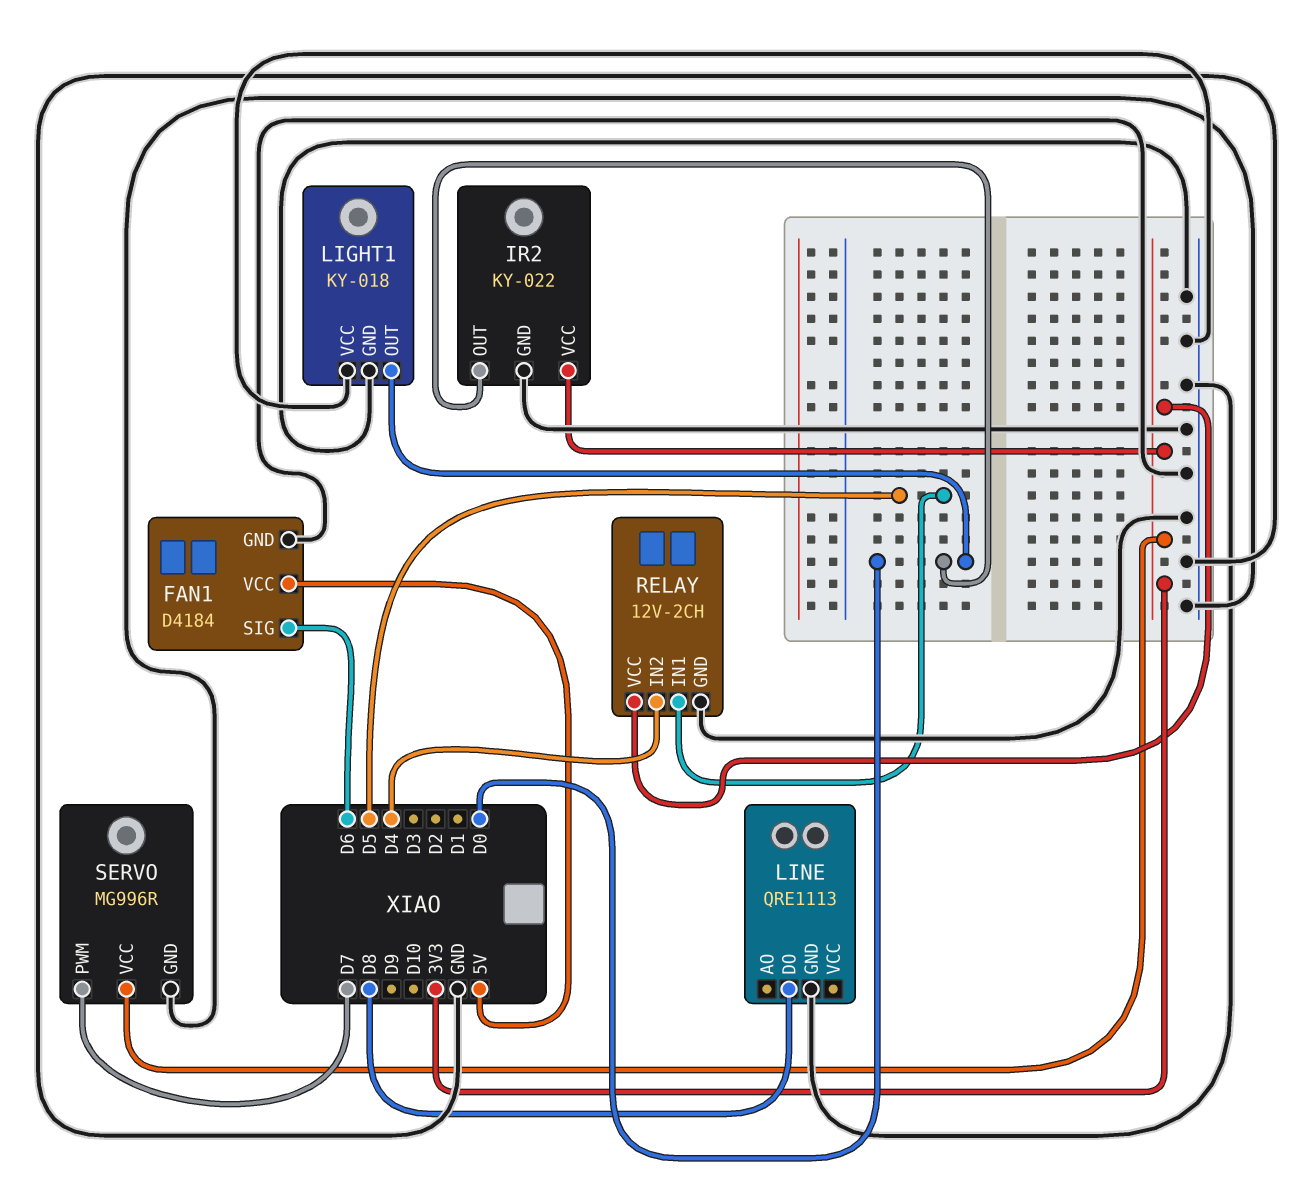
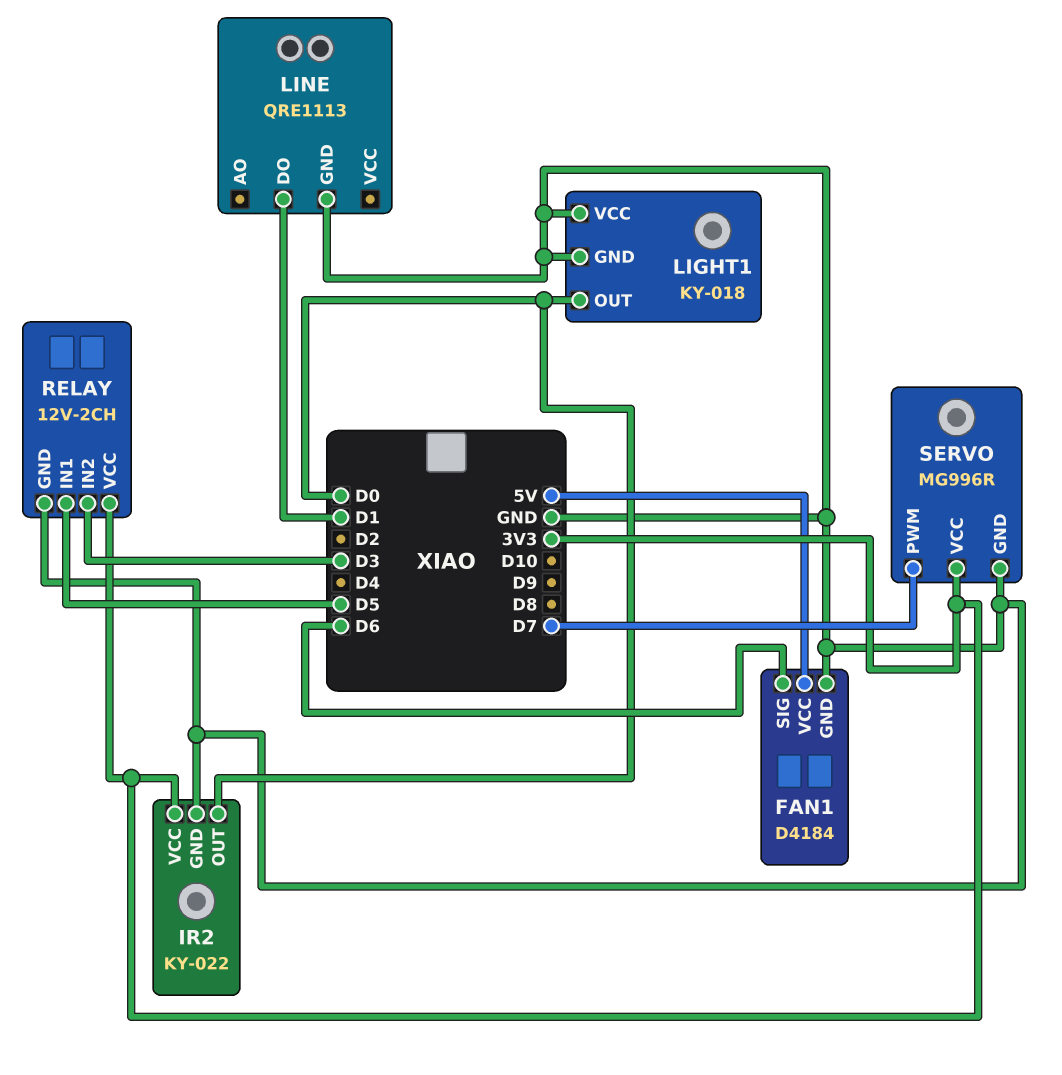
LINE pin DO: D8 -> D1
RELAY pin IN2: D4 -> D3

